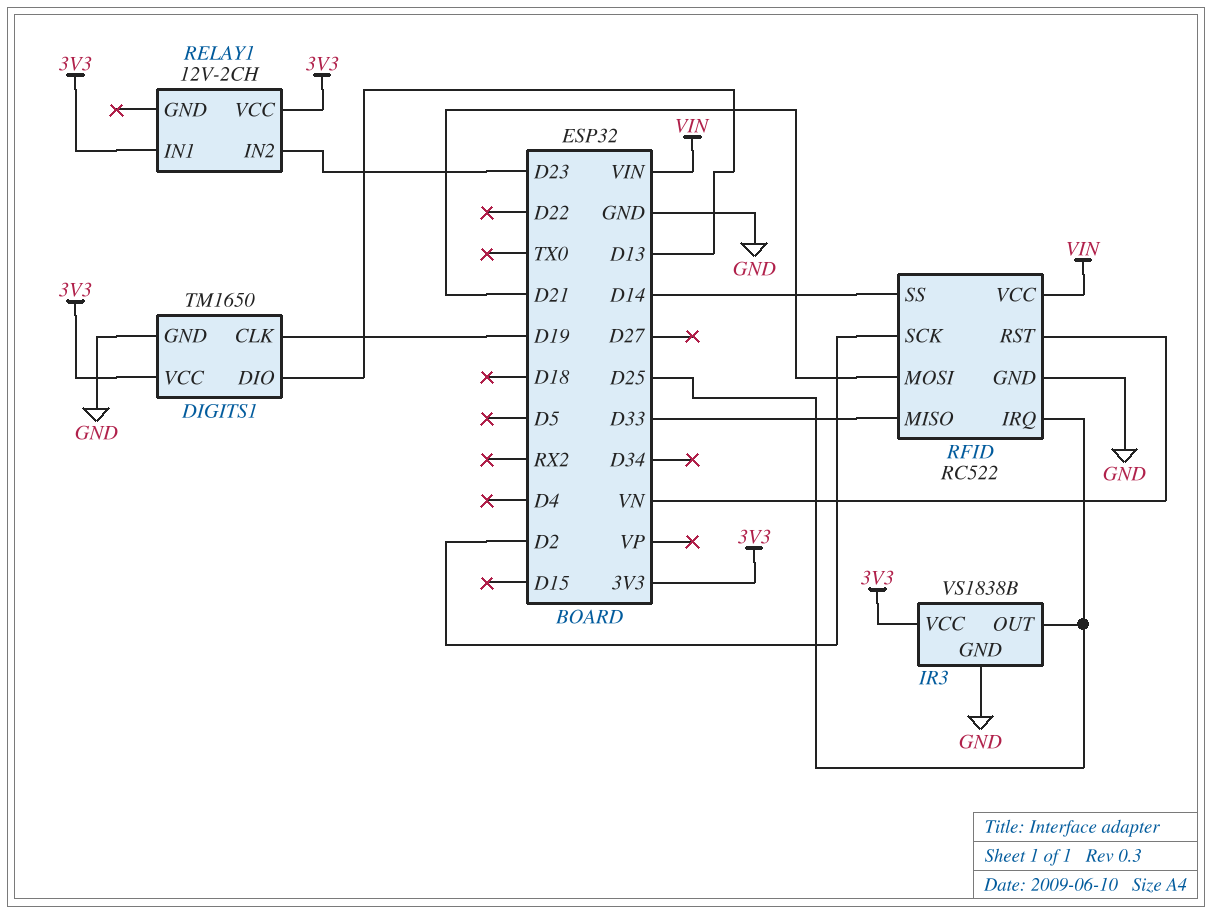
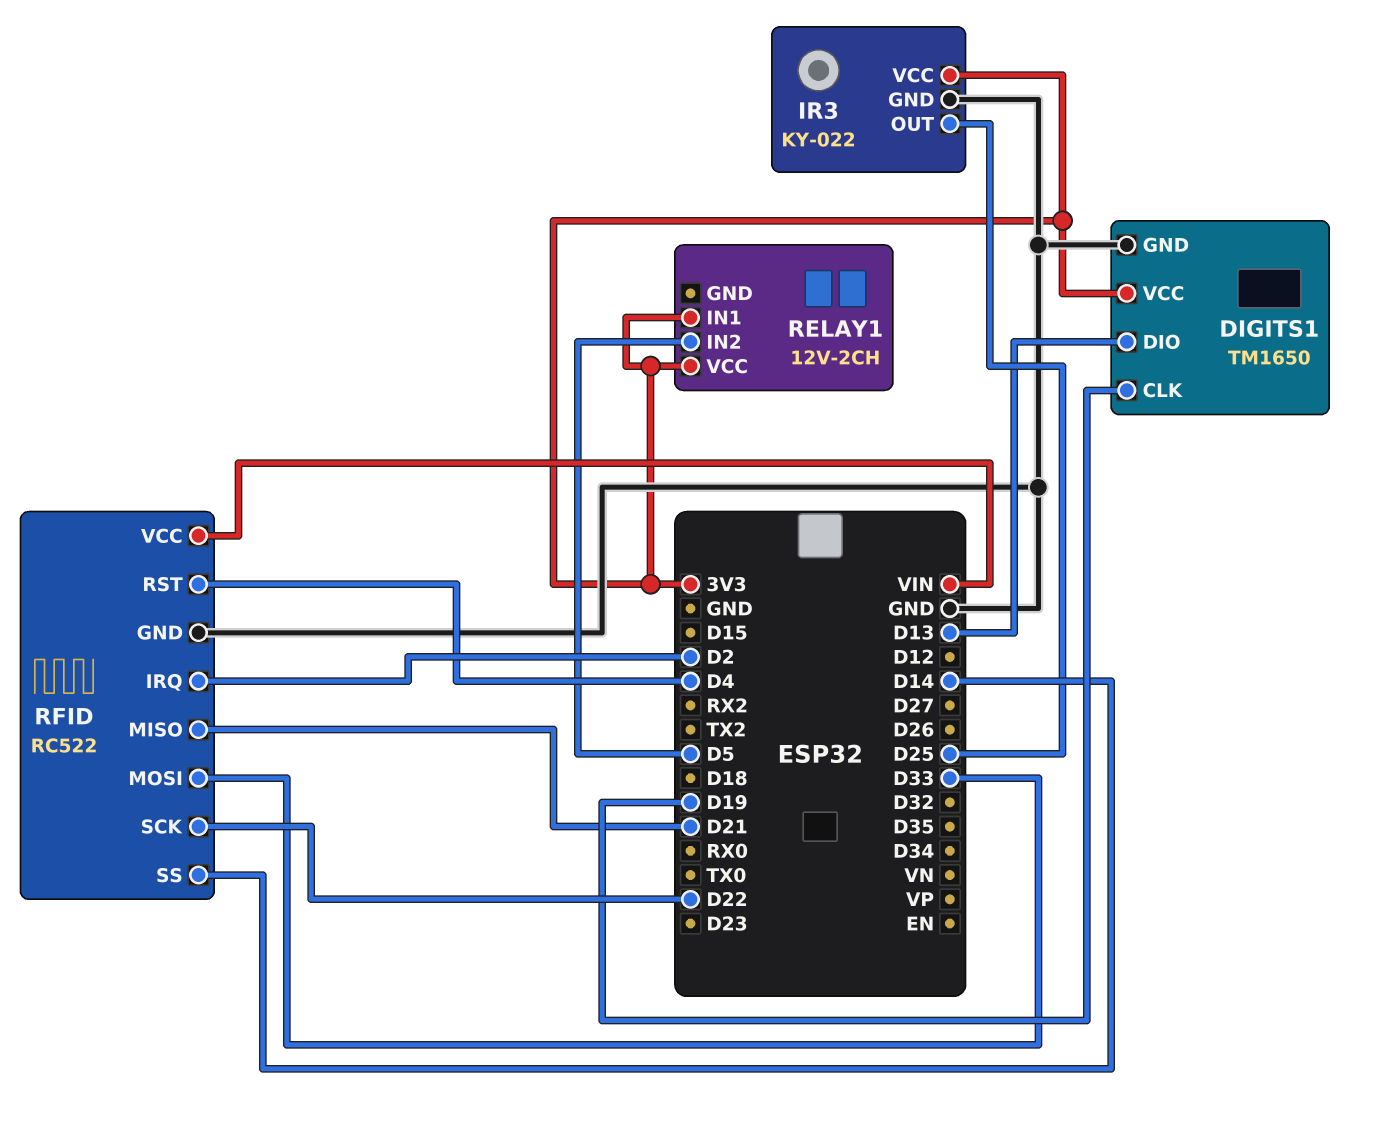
IR3: VS1838B -> KY-022
RELAY1 pin IN2: D23 -> D5
RFID pin IRQ: D25 -> D2
RFID pin MISO: D33 -> D21
RFID pin MOSI: D21 -> D33
RFID pin RST: VN -> D4
RFID pin SCK: D2 -> D22

